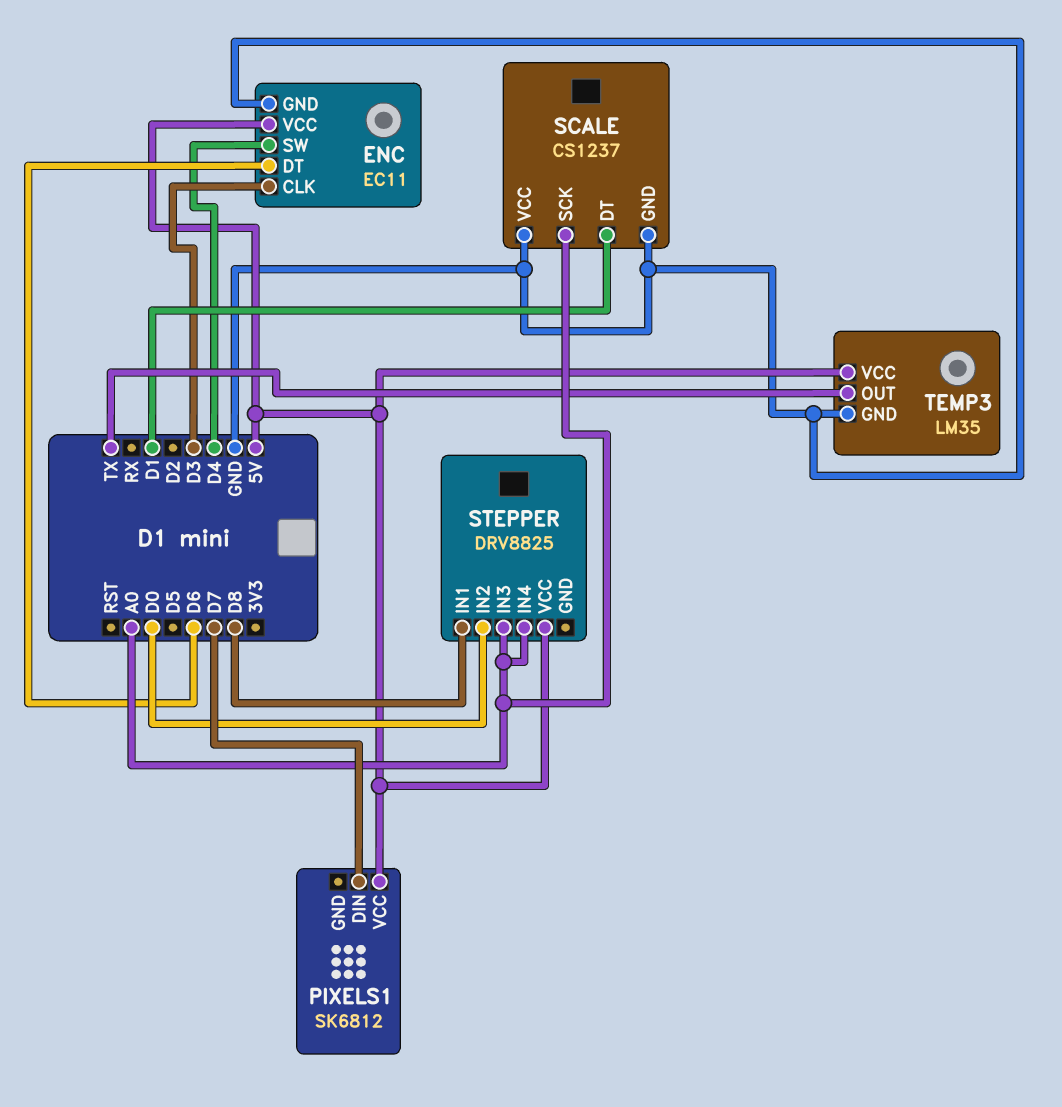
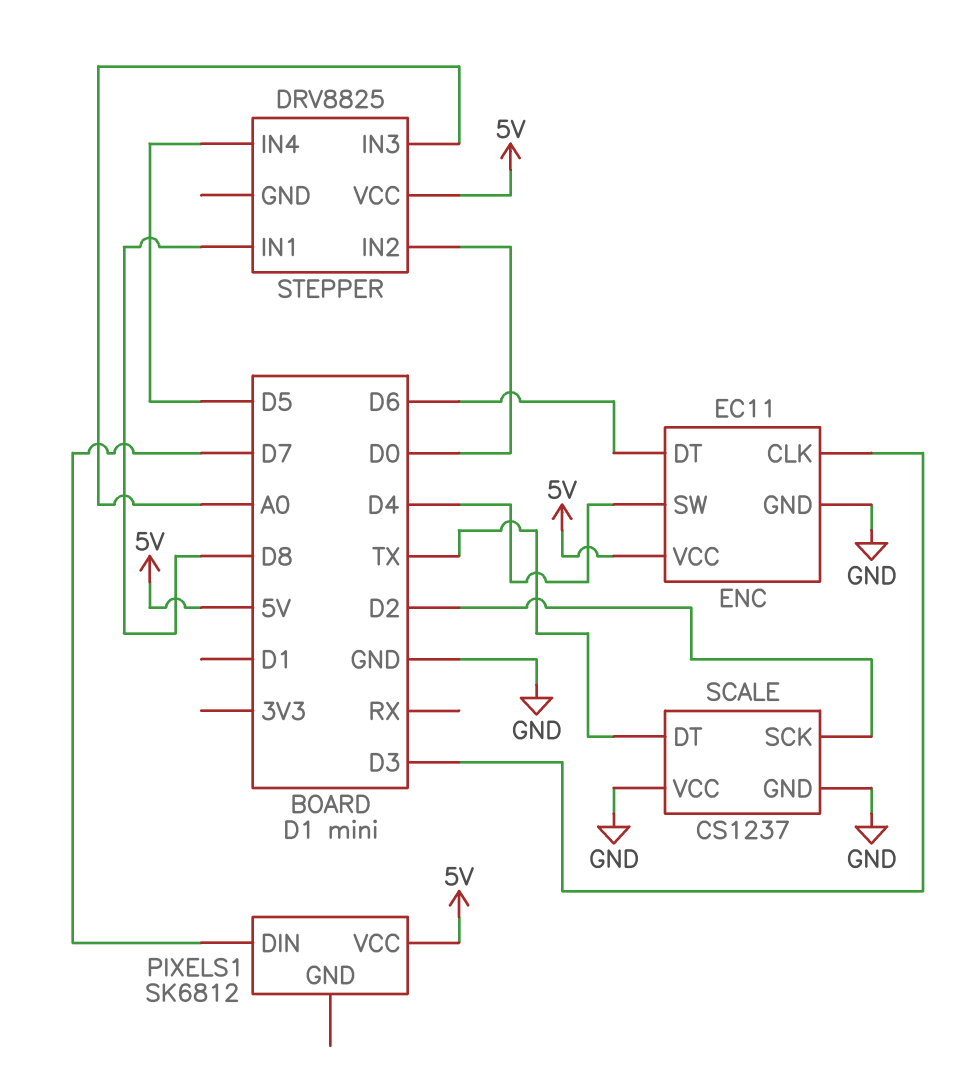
SCALE pin DT: D1 -> TX
SCALE pin SCK: A0 -> D2
STEPPER pin IN4: A0 -> D5
TEMP3: LM35 -> none
TEMP3 pin GND: GND -> none
TEMP3 pin OUT: TX -> none
TEMP3 pin VCC: 5V -> none

